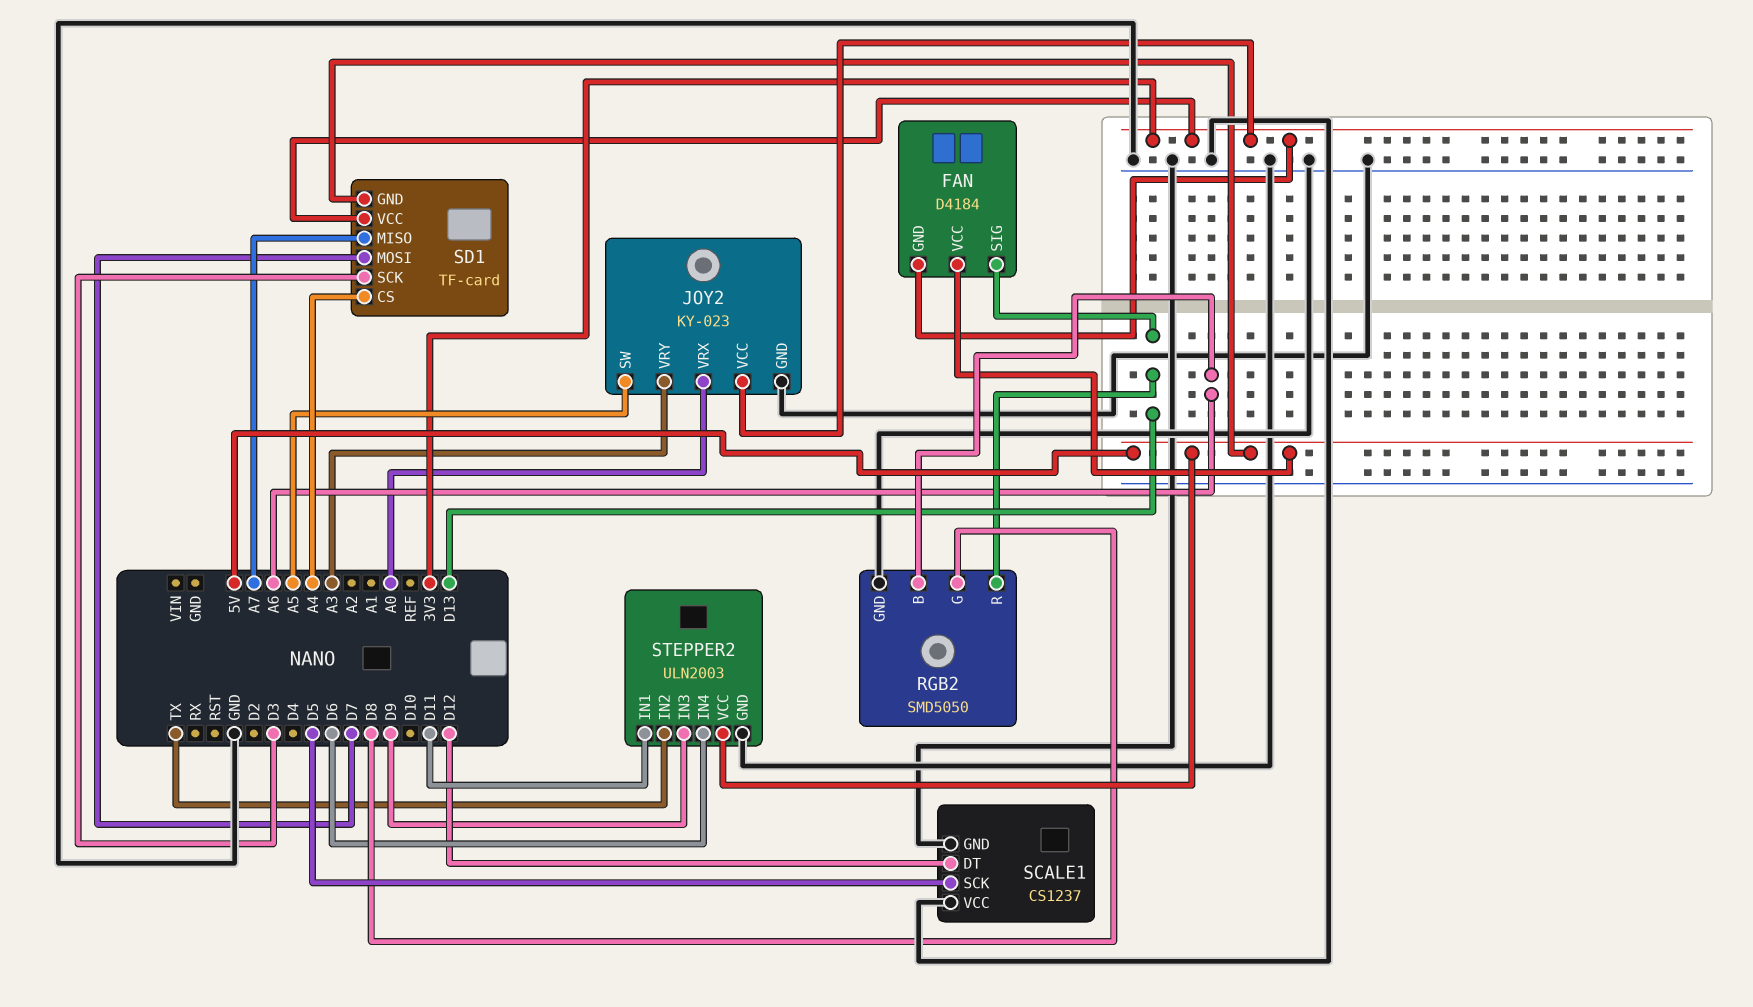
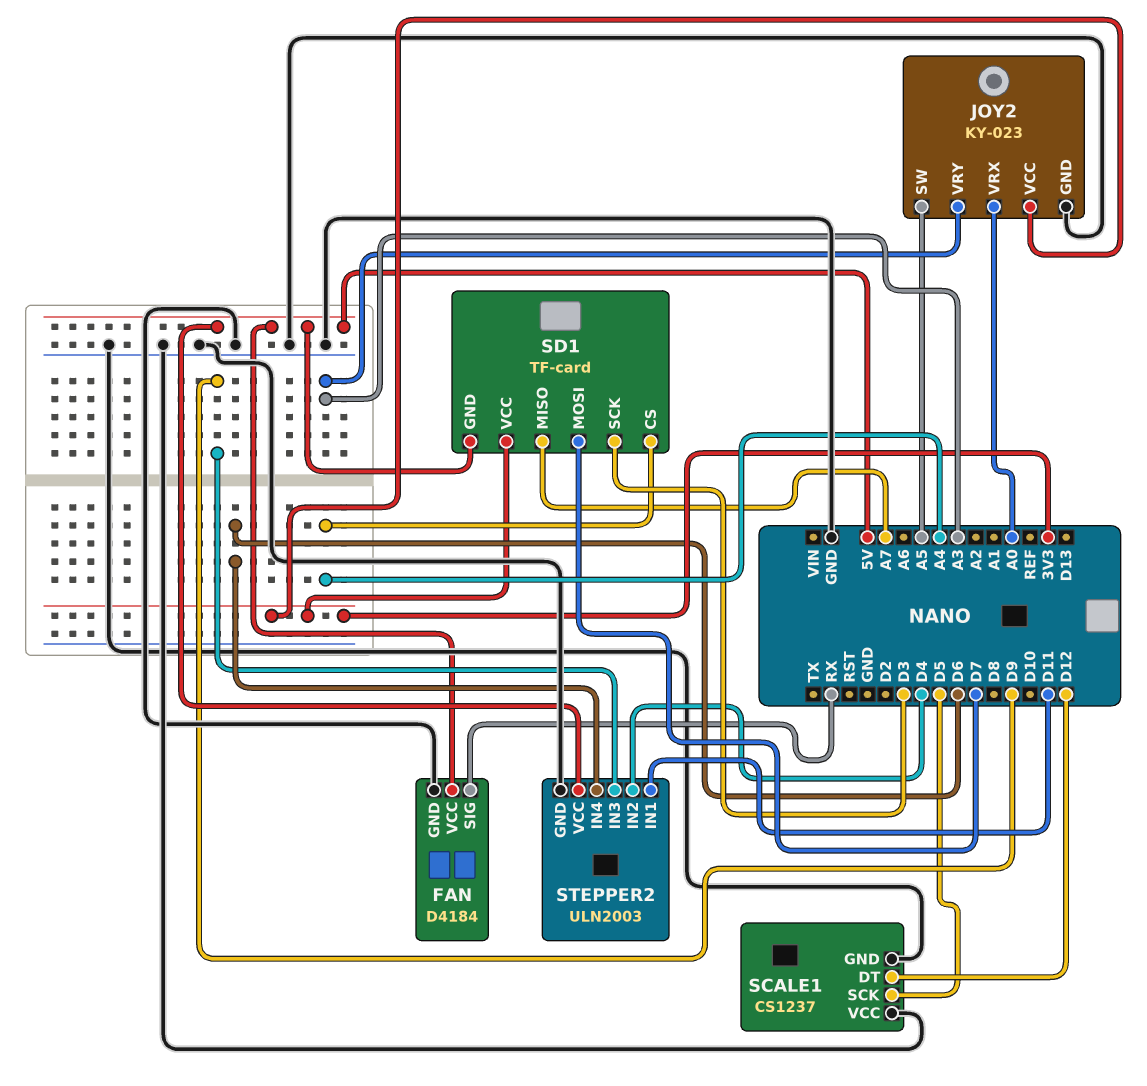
FAN pin GND: 3V3 -> GND
FAN pin SIG: D13 -> RX
RGB2: SMD5050 -> none
RGB2 pin B: A6 -> none
RGB2 pin G: D8 -> none
RGB2 pin GND: GND -> none
RGB2 pin R: D13 -> none
STEPPER2 pin IN2: TX -> D4

